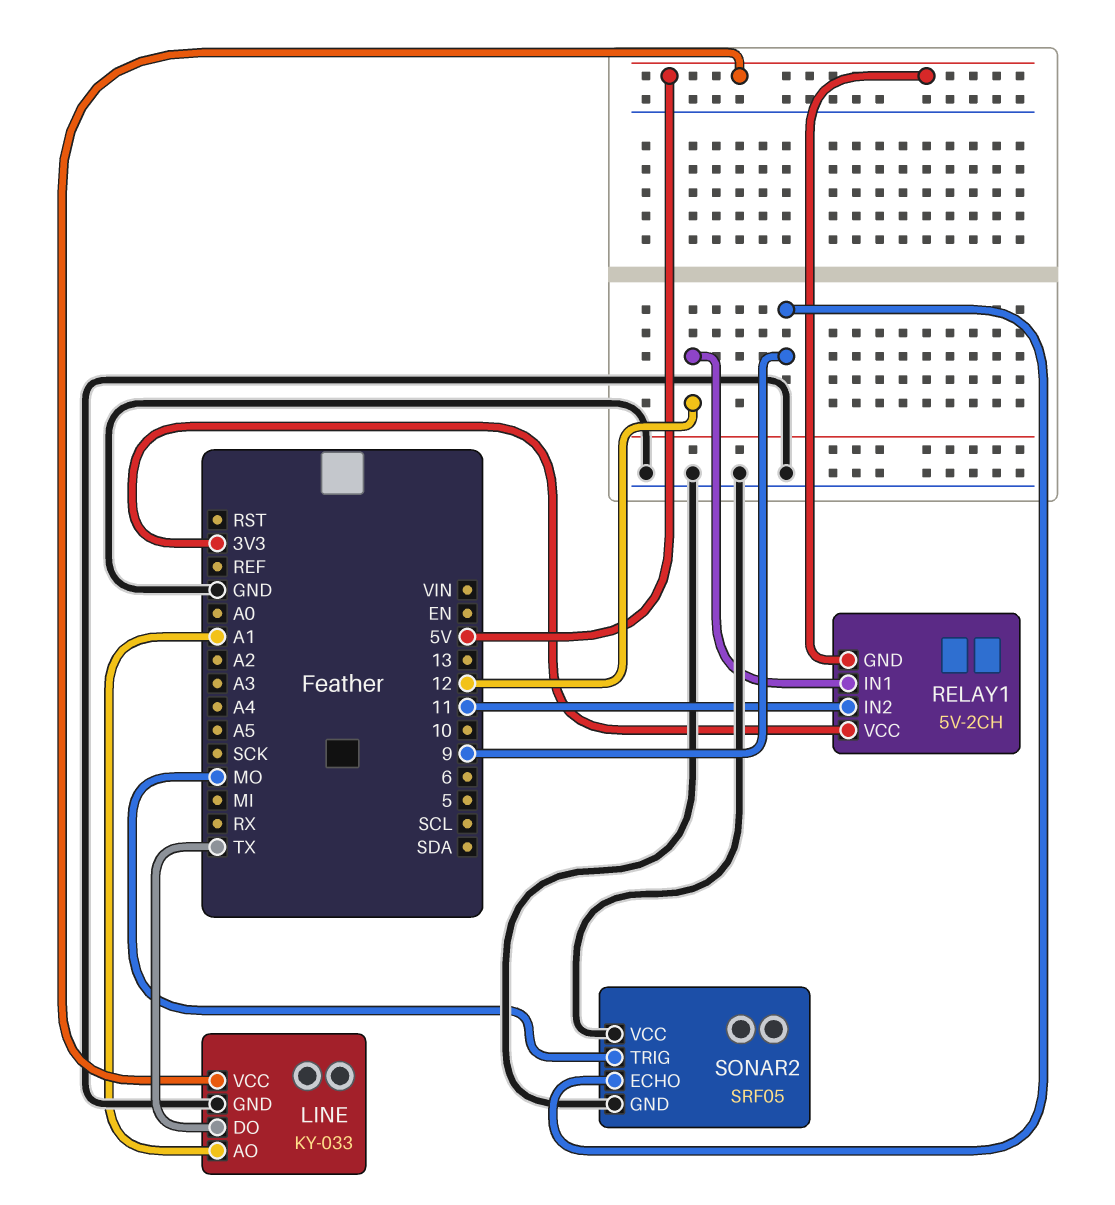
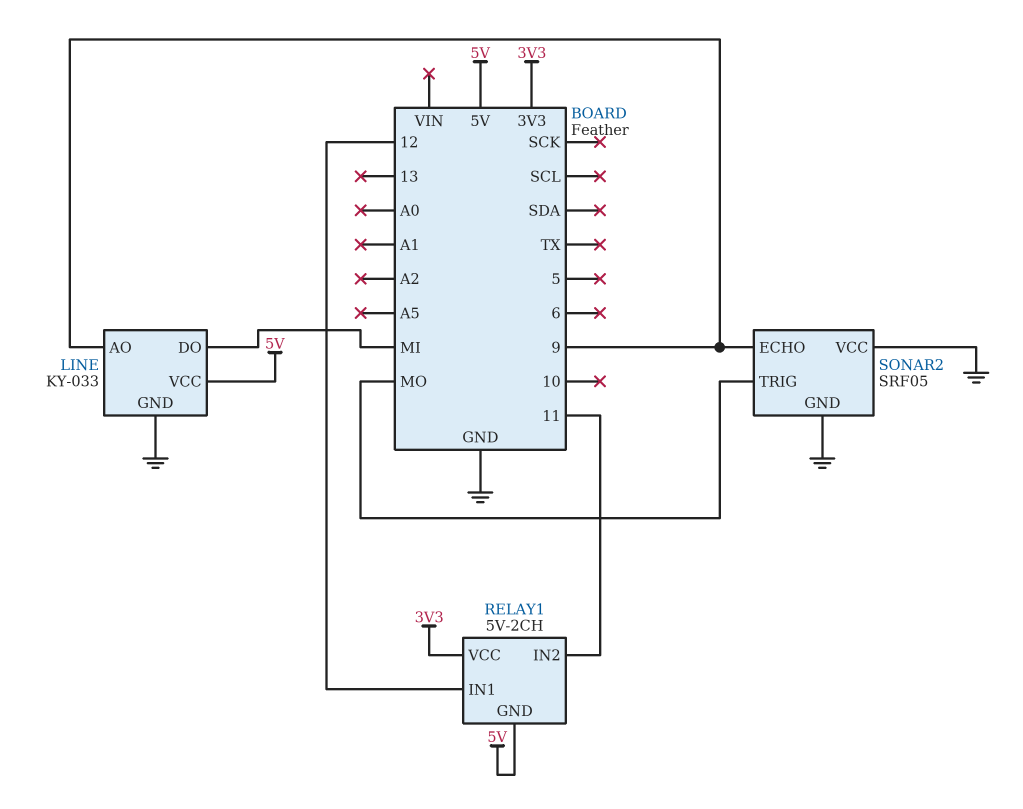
LINE pin AO: A1 -> 9
LINE pin DO: TX -> MI

